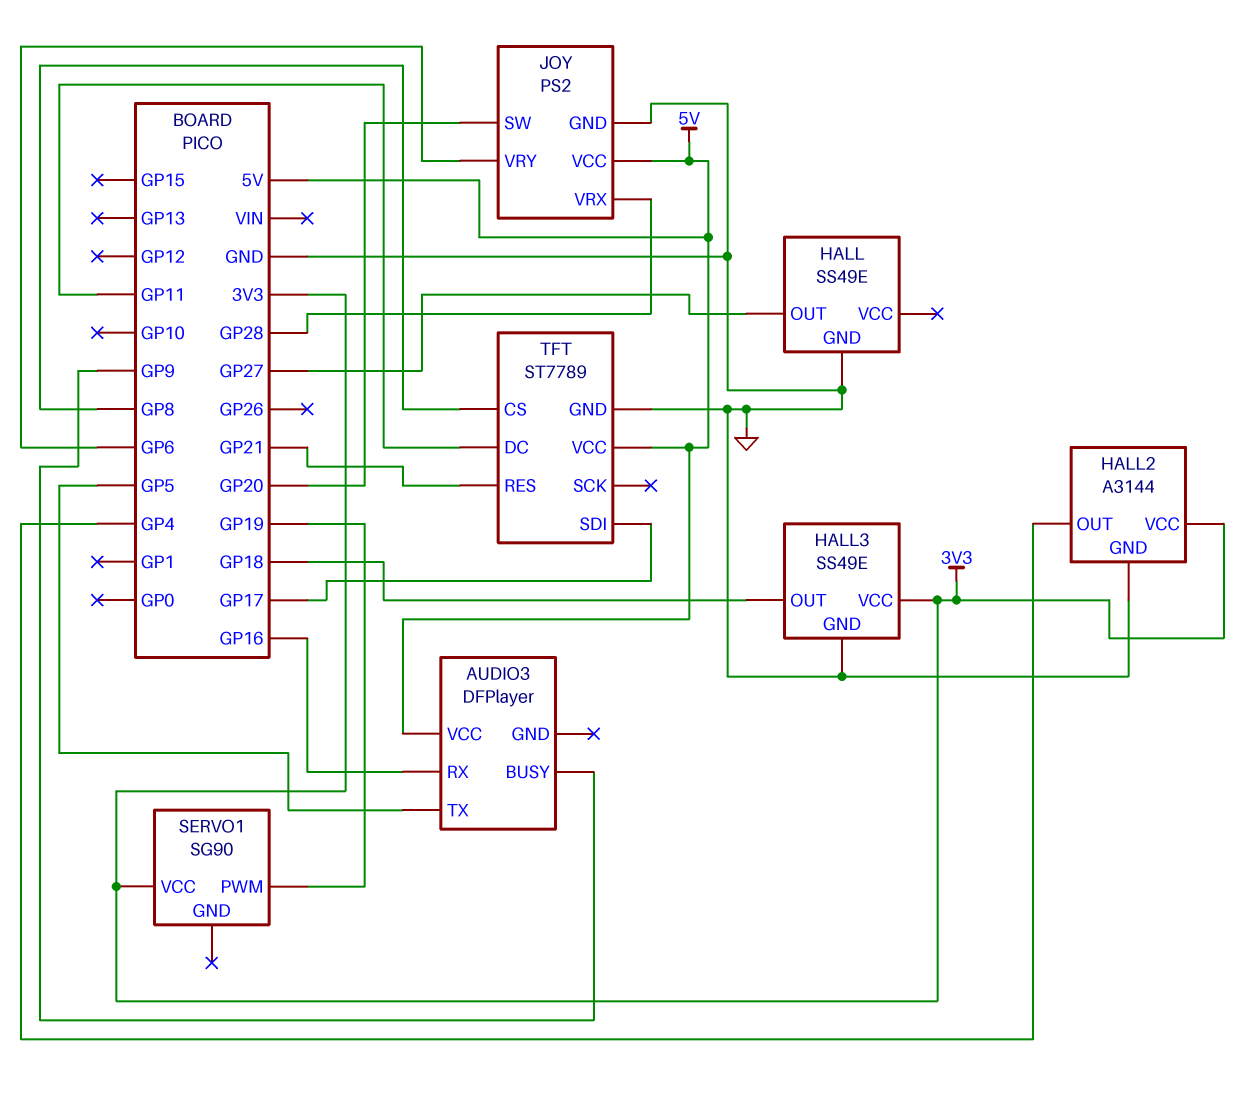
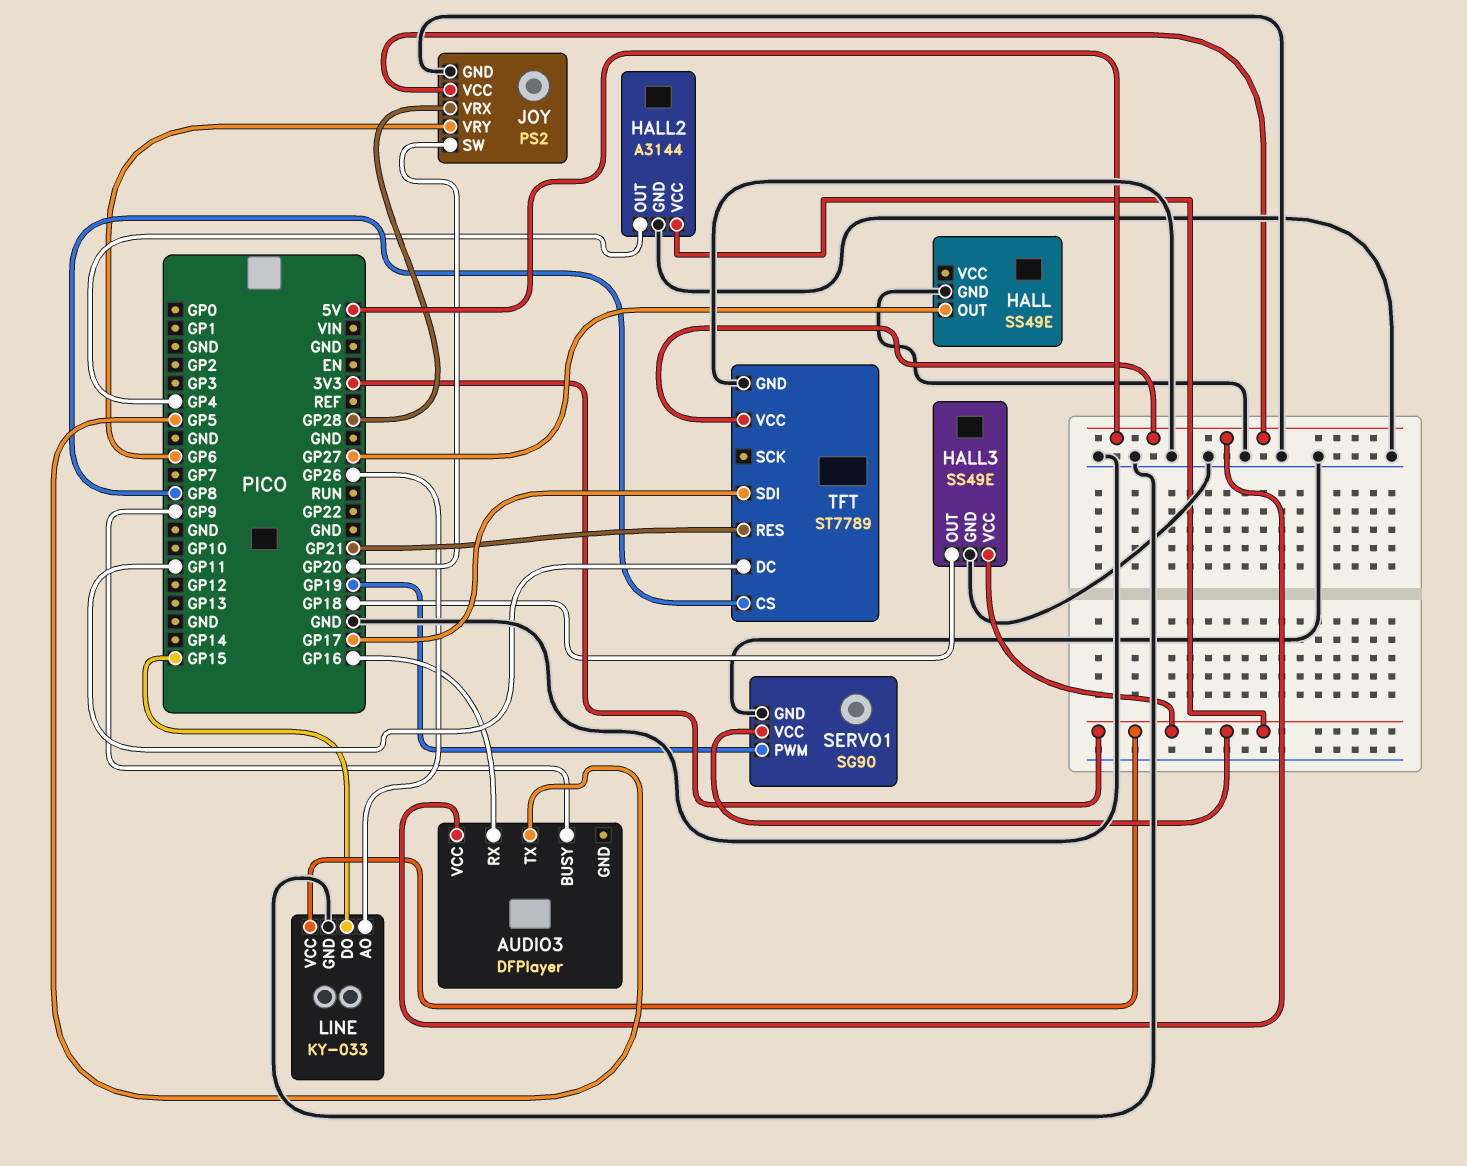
LINE: none -> KY-033
LINE pin AO: none -> GP26
LINE pin DO: none -> GP15
LINE pin GND: none -> GND
LINE pin VCC: none -> 3V3
SERVO1 pin GND: none -> GND

